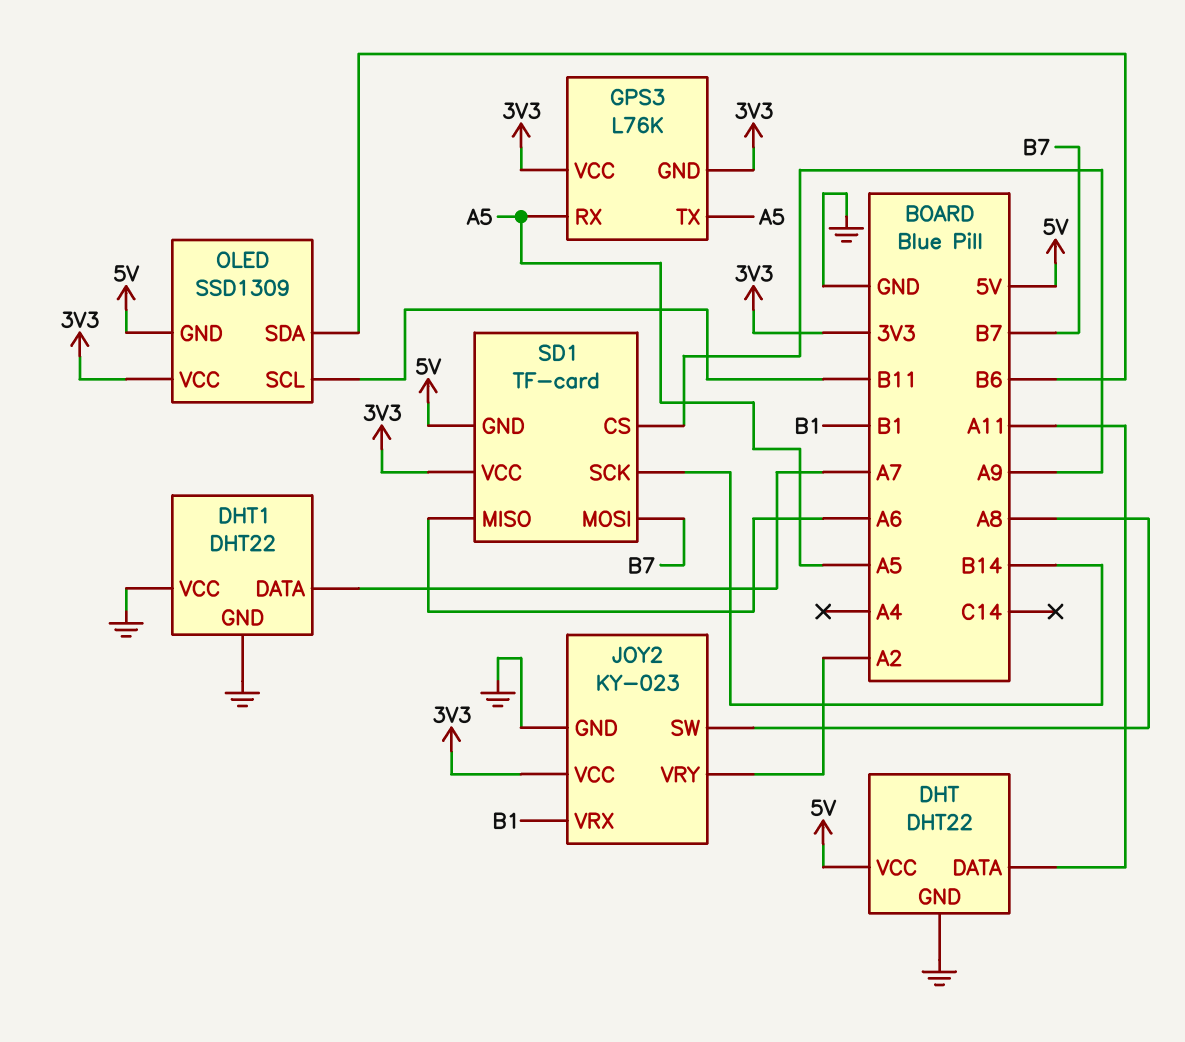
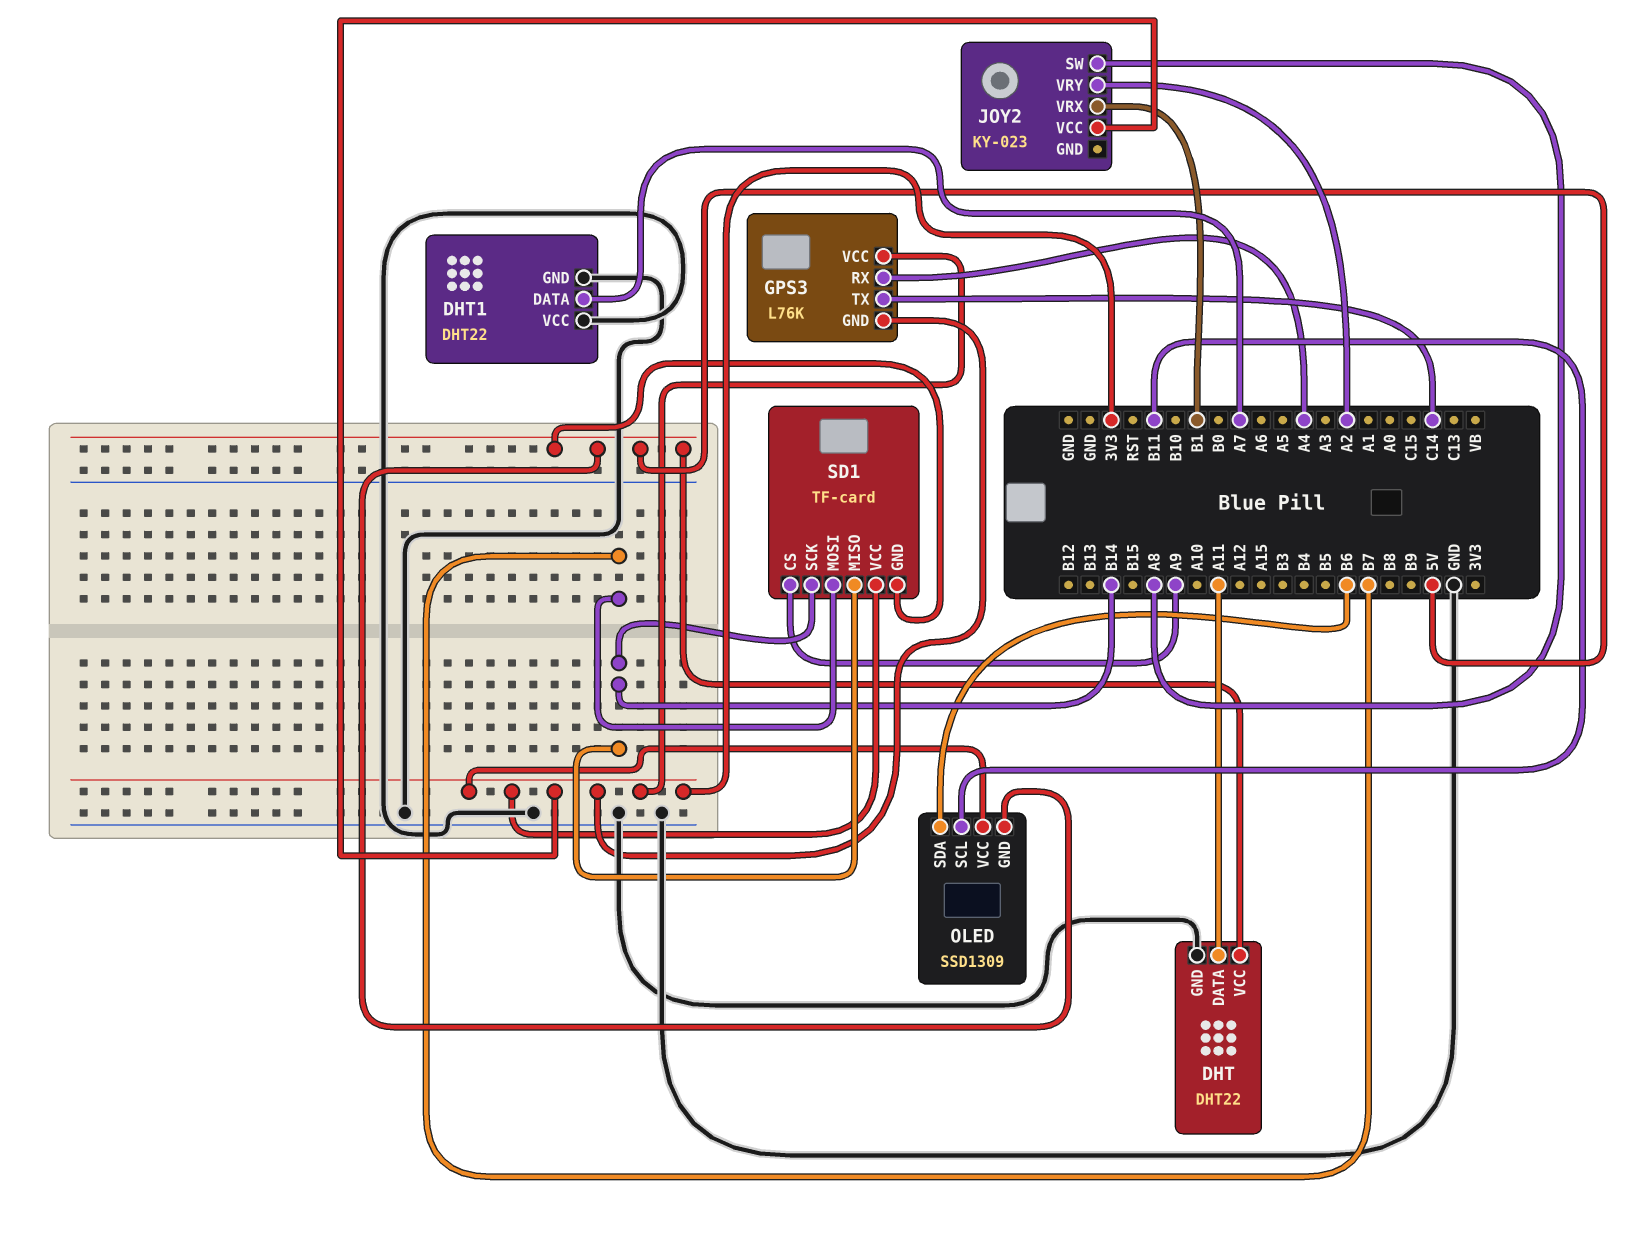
GPS3 pin RX: A5 -> A4
GPS3 pin TX: A5 -> C14
JOY2 pin GND: GND -> none
SD1 pin MISO: A6 -> B14

